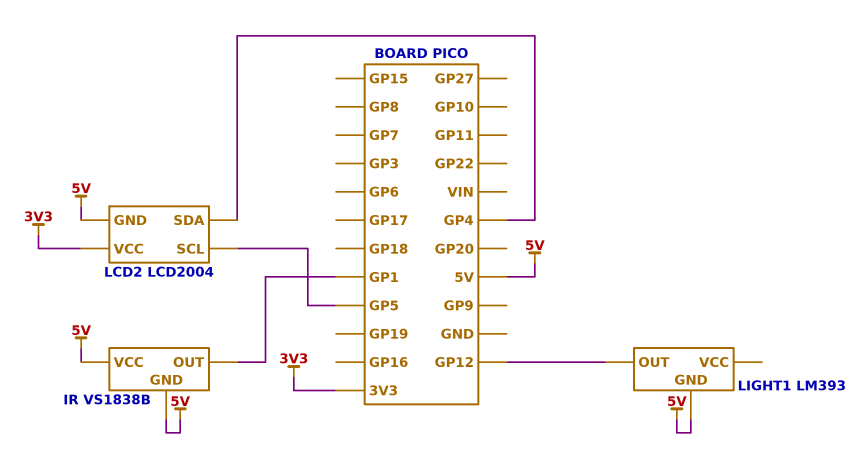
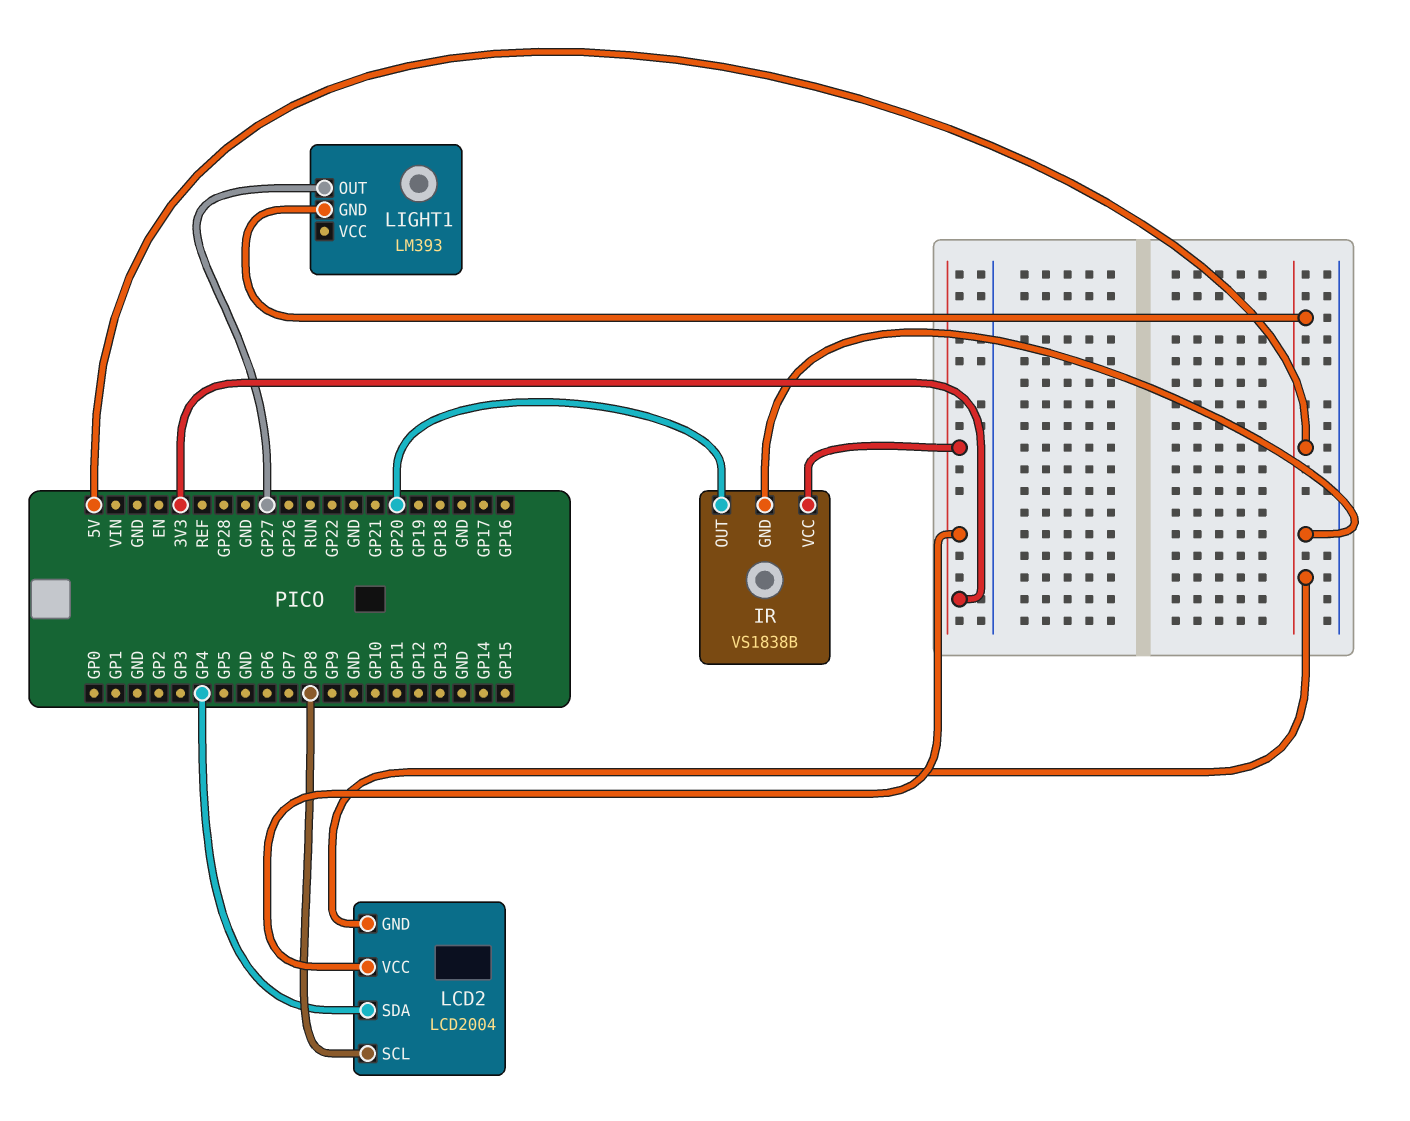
IR pin OUT: GP1 -> GP20
IR pin VCC: 5V -> 3V3
LCD2 pin SCL: GP5 -> GP8
LIGHT1 pin OUT: GP12 -> GP27

